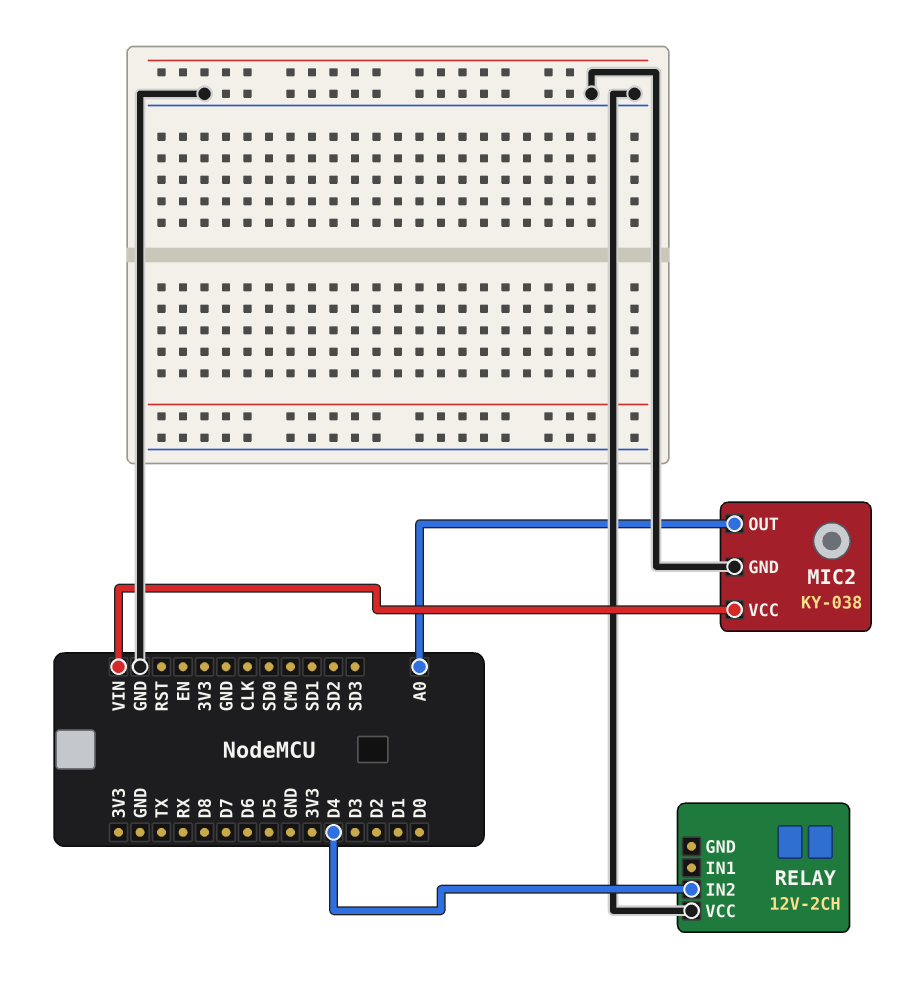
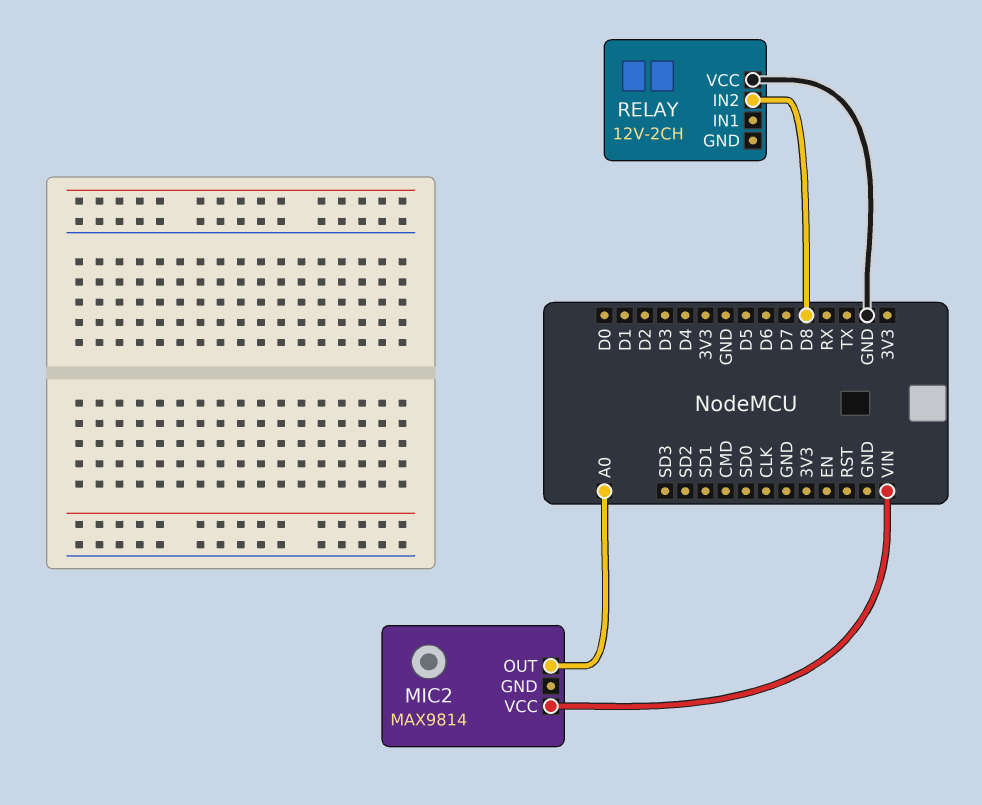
MIC2: KY-038 -> MAX9814
MIC2 pin GND: GND -> none
RELAY pin IN2: D4 -> D8

